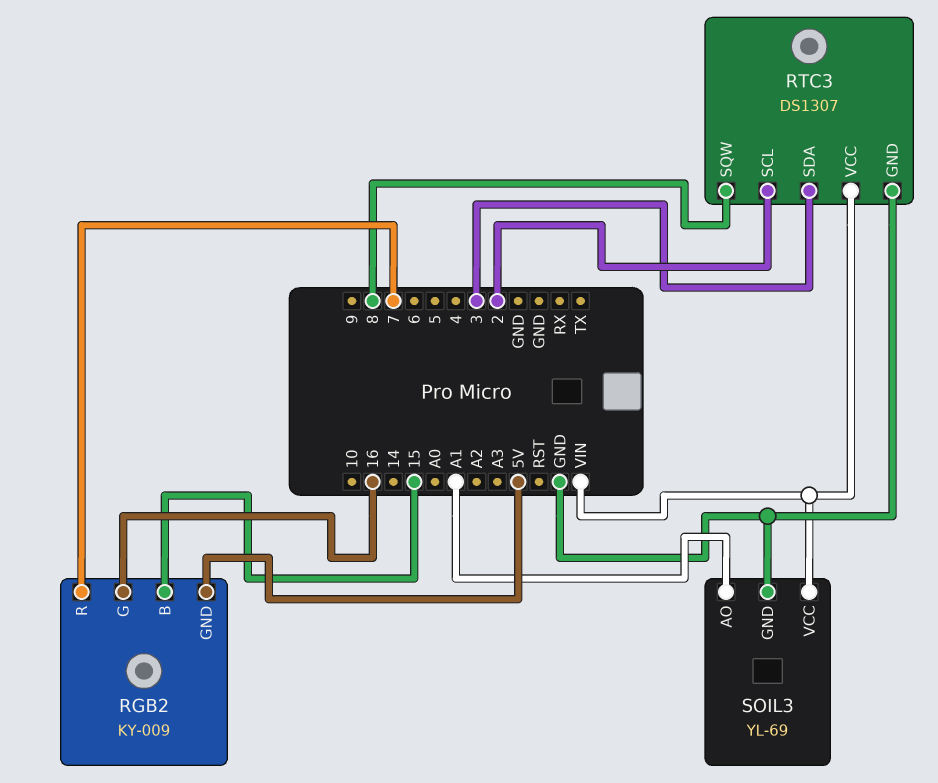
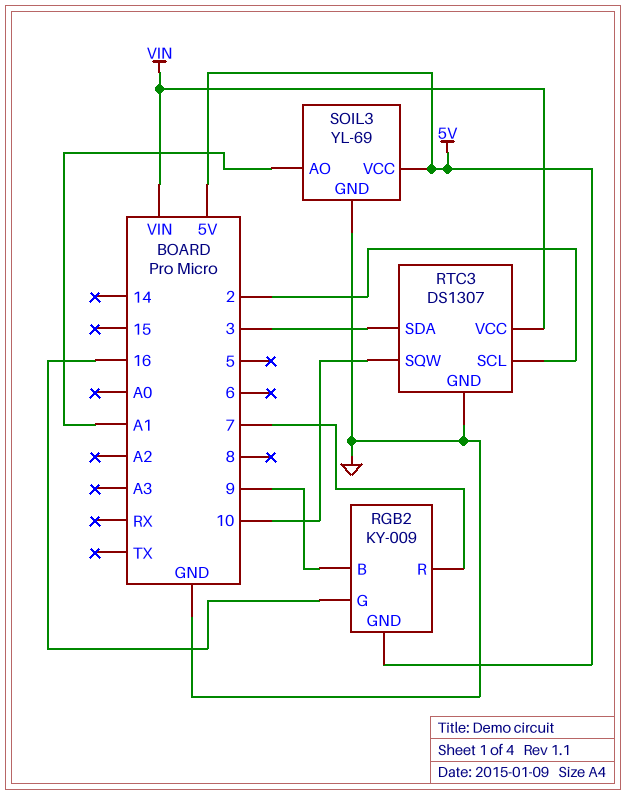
RGB2 pin B: 15 -> 9
RTC3 pin SQW: 8 -> 10
SOIL3 pin VCC: VIN -> 5V

